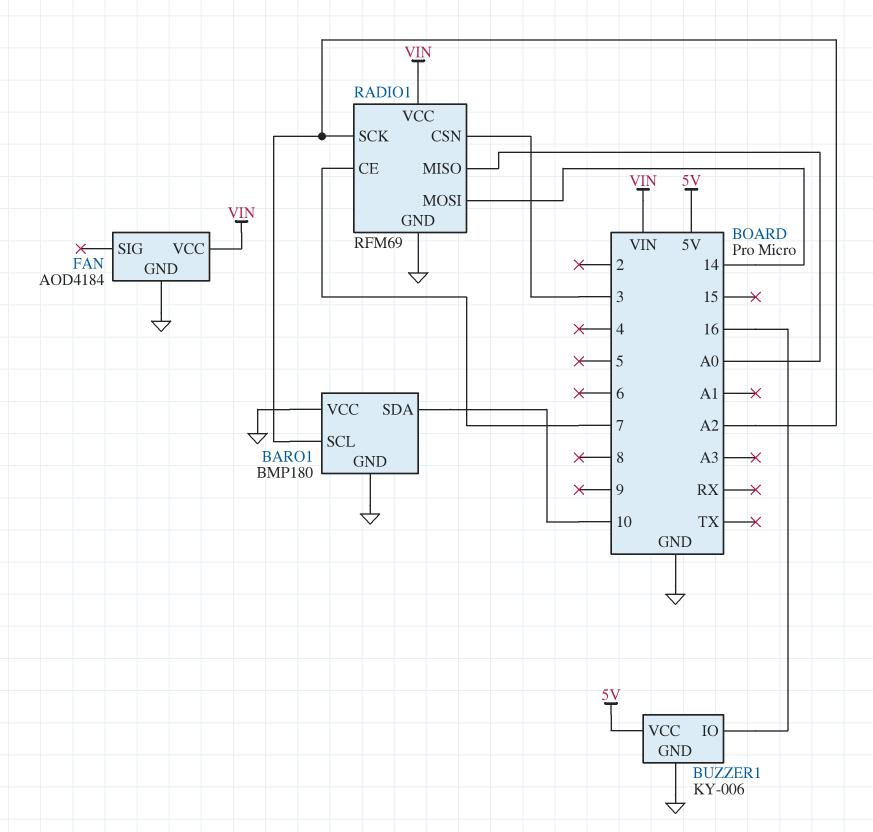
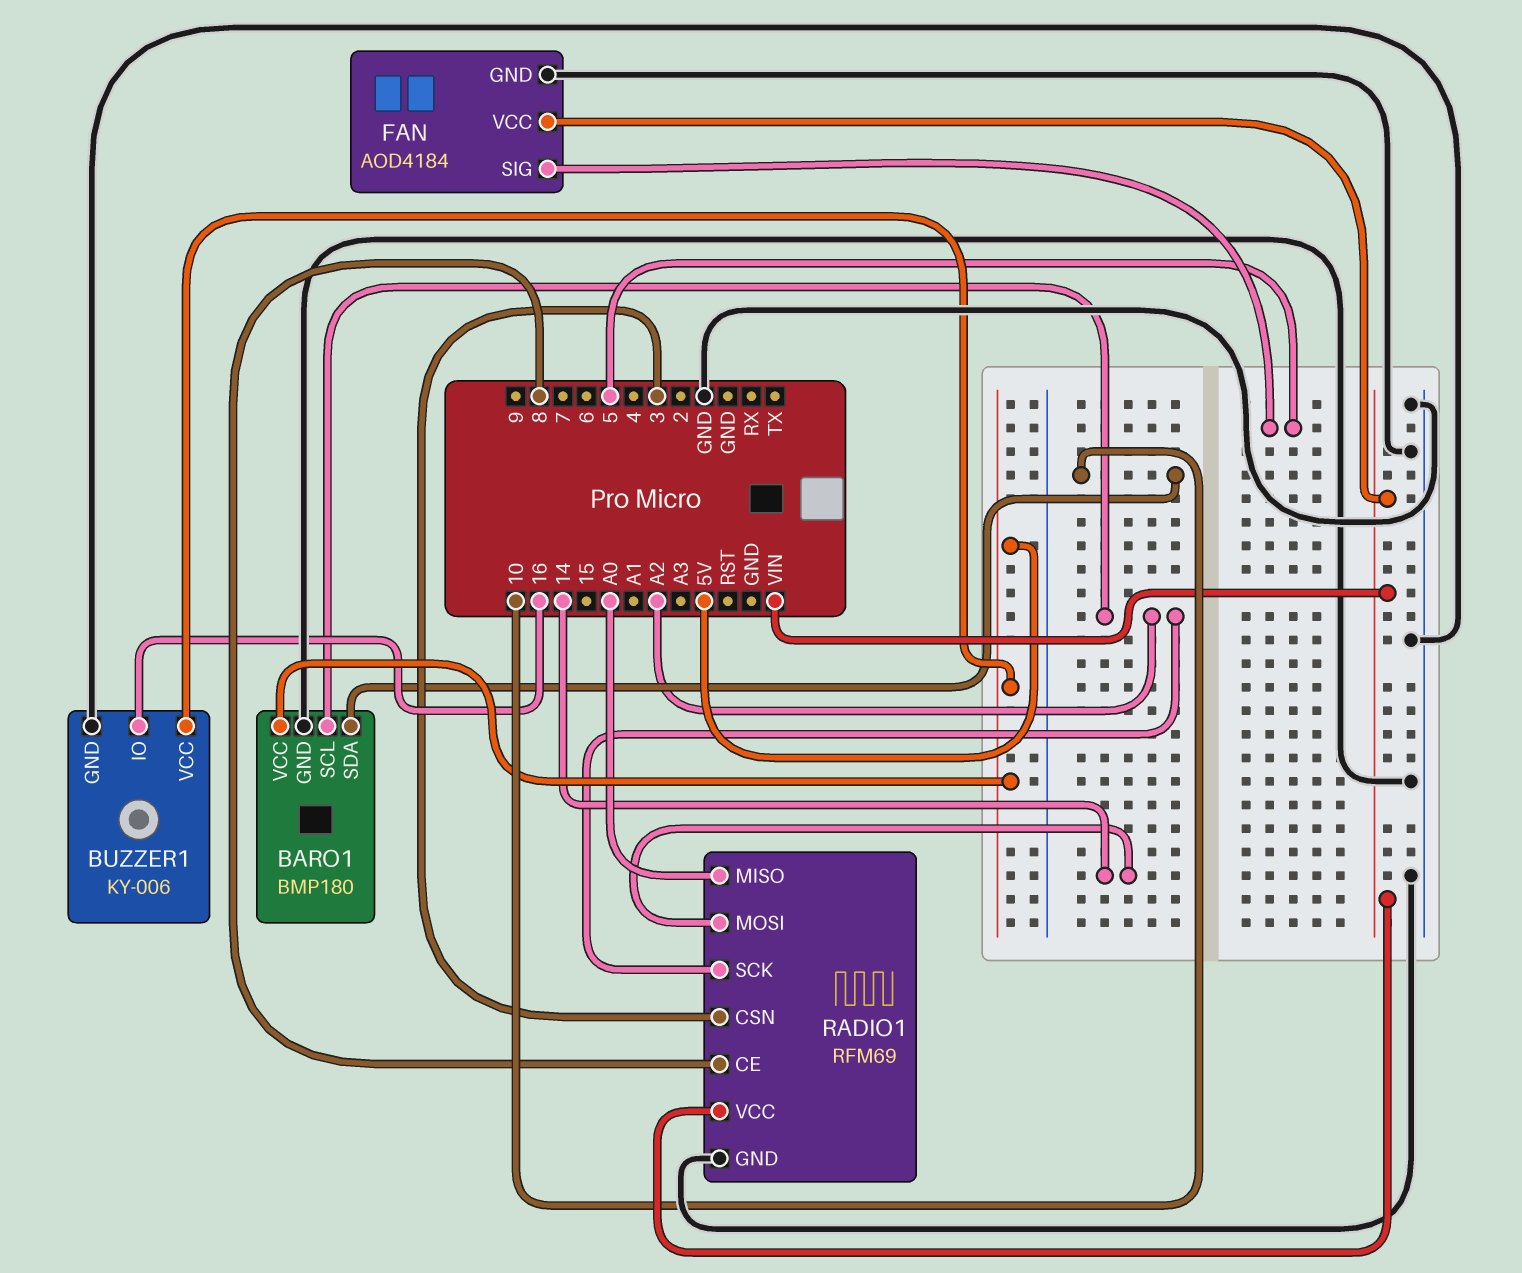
BARO1 pin VCC: GND -> 5V
FAN pin SIG: none -> 5
RADIO1 pin CE: 7 -> 8

